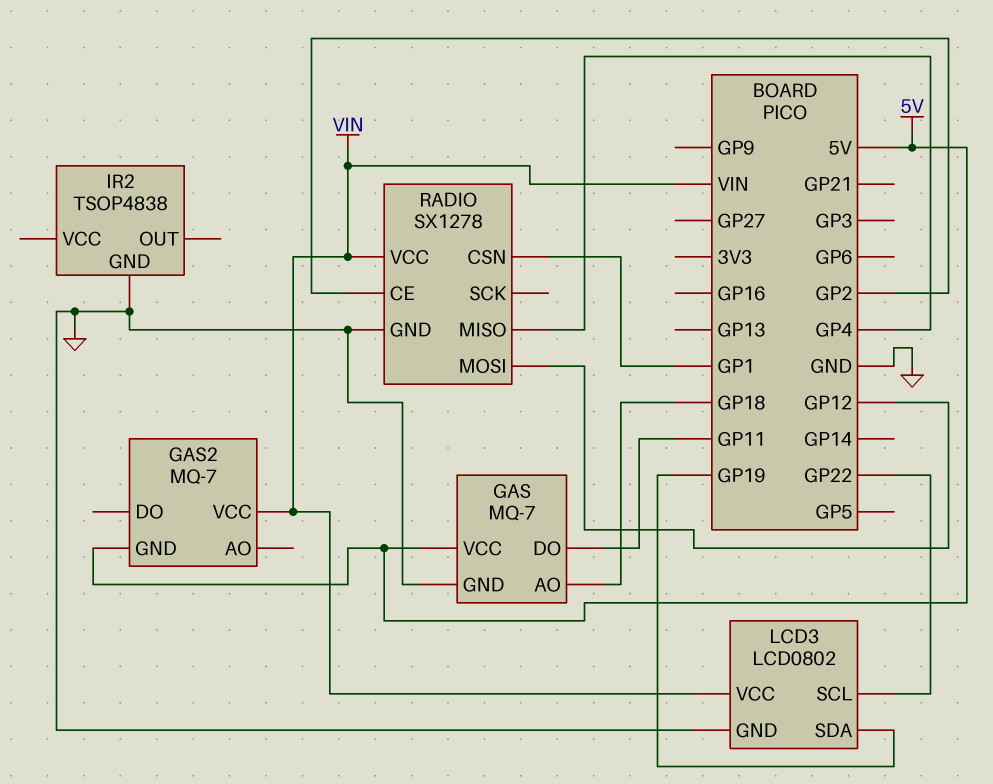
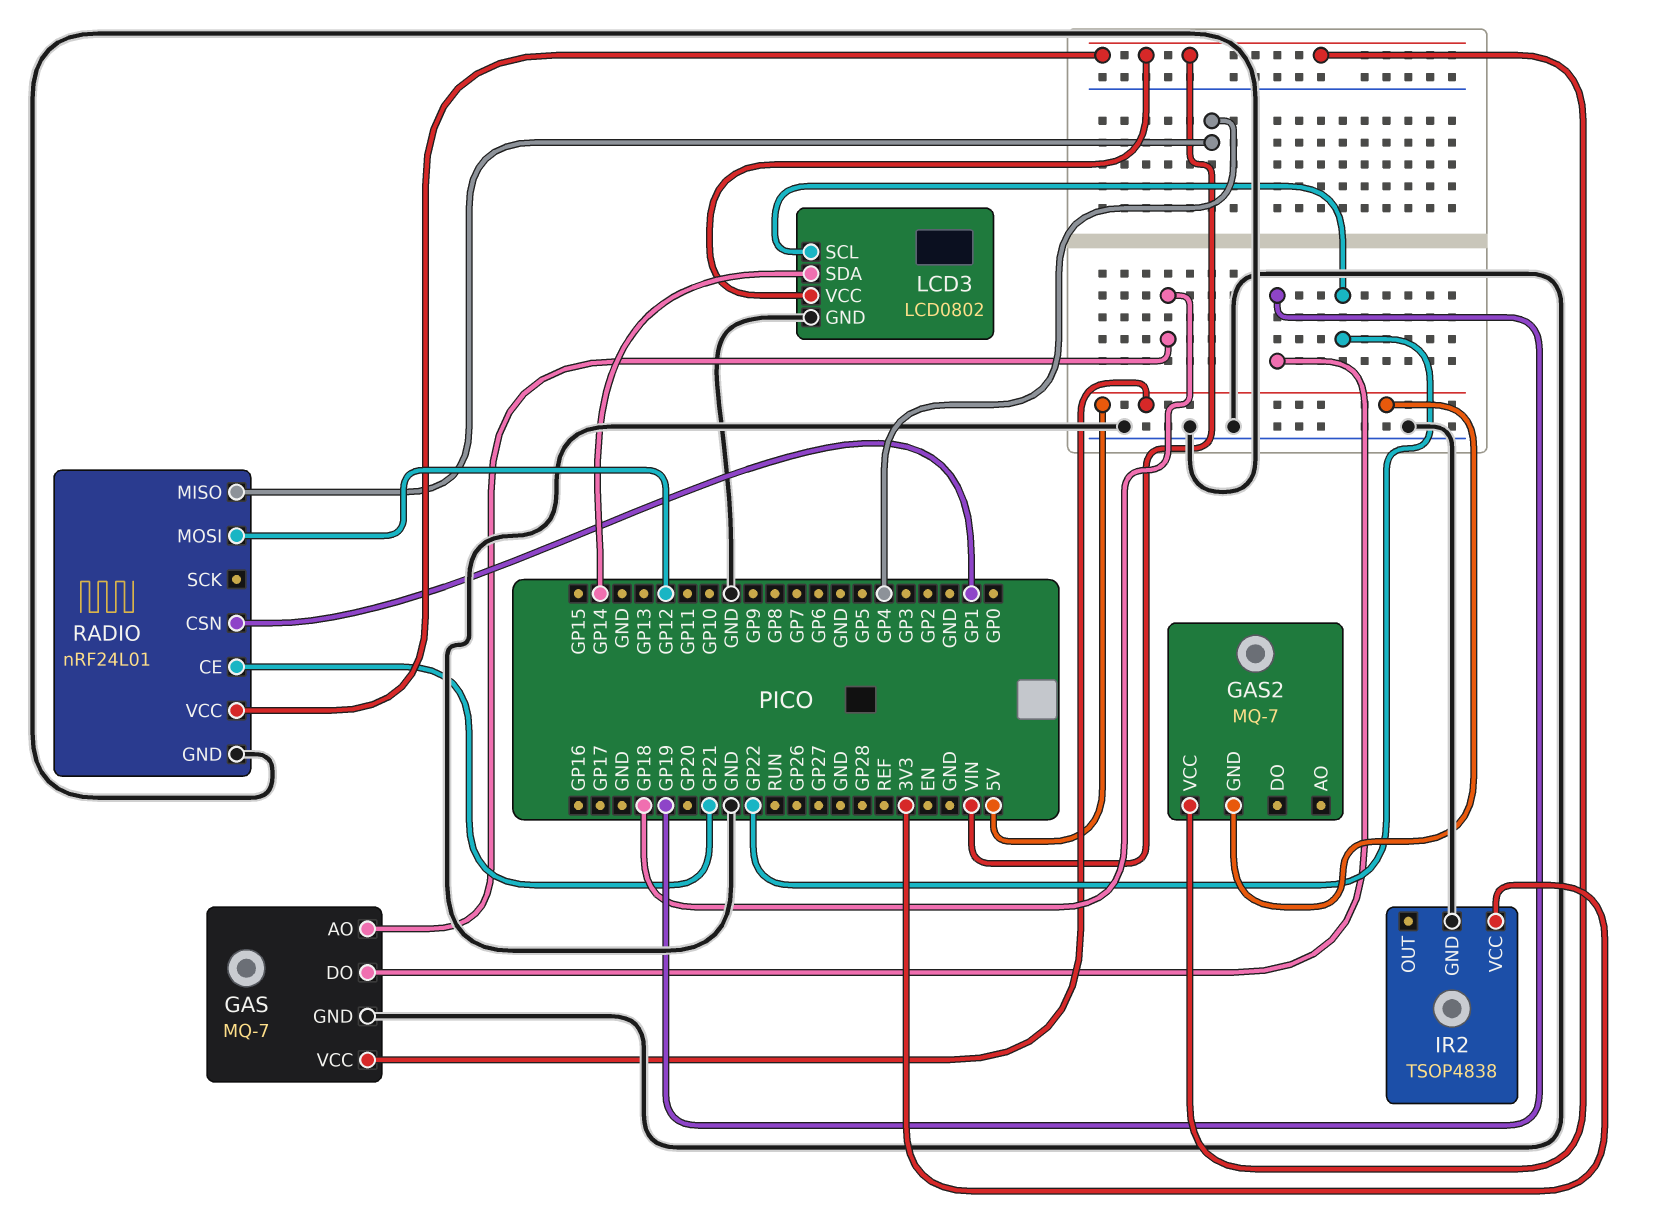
GAS pin DO: GP11 -> GP19
IR2 pin VCC: none -> 3V3
LCD3 pin SDA: GP19 -> GP14
RADIO: SX1278 -> nRF24L01
RADIO pin CE: GP2 -> GP21

